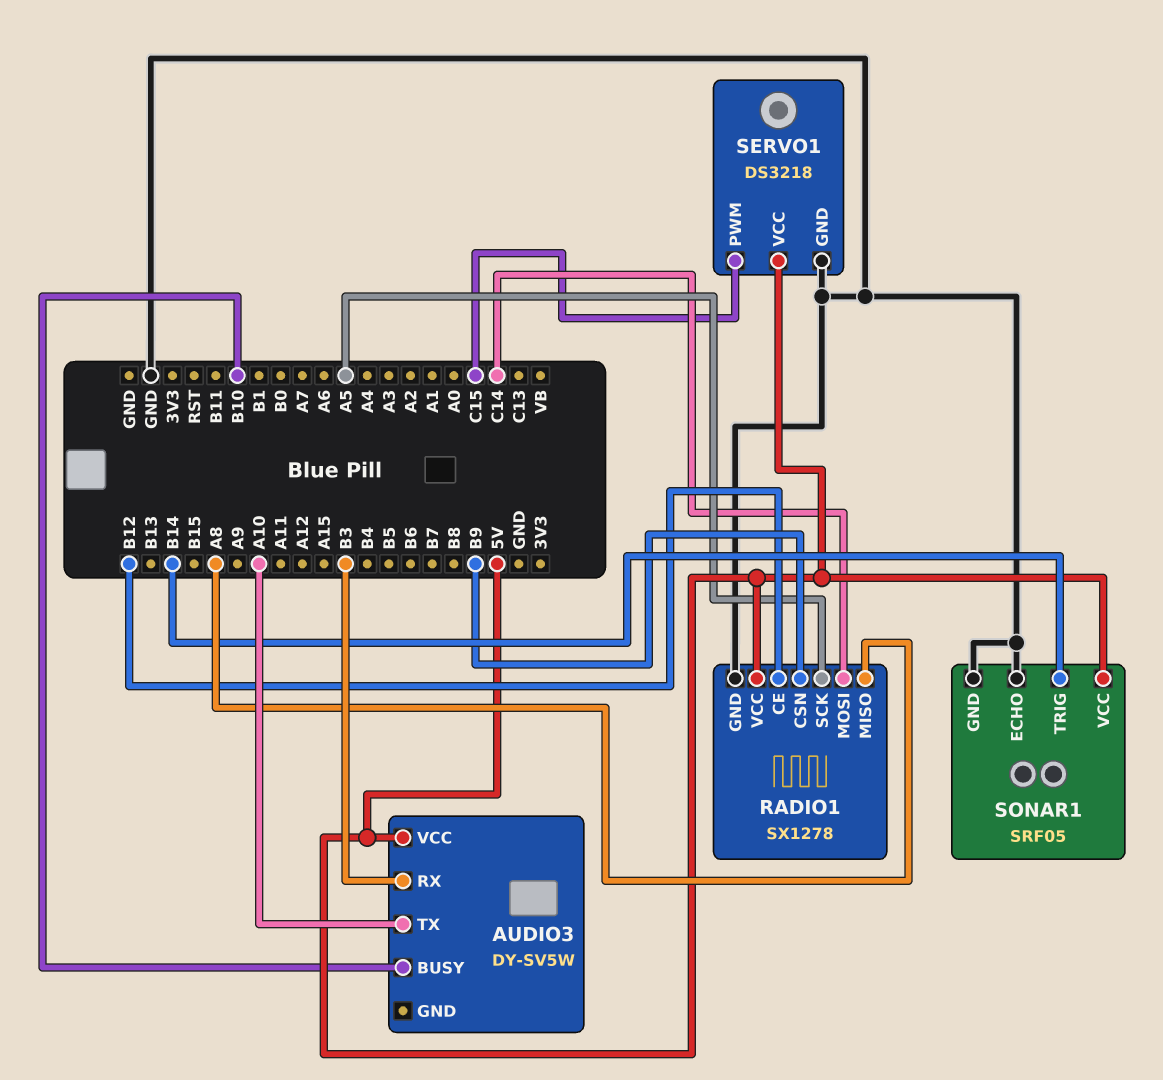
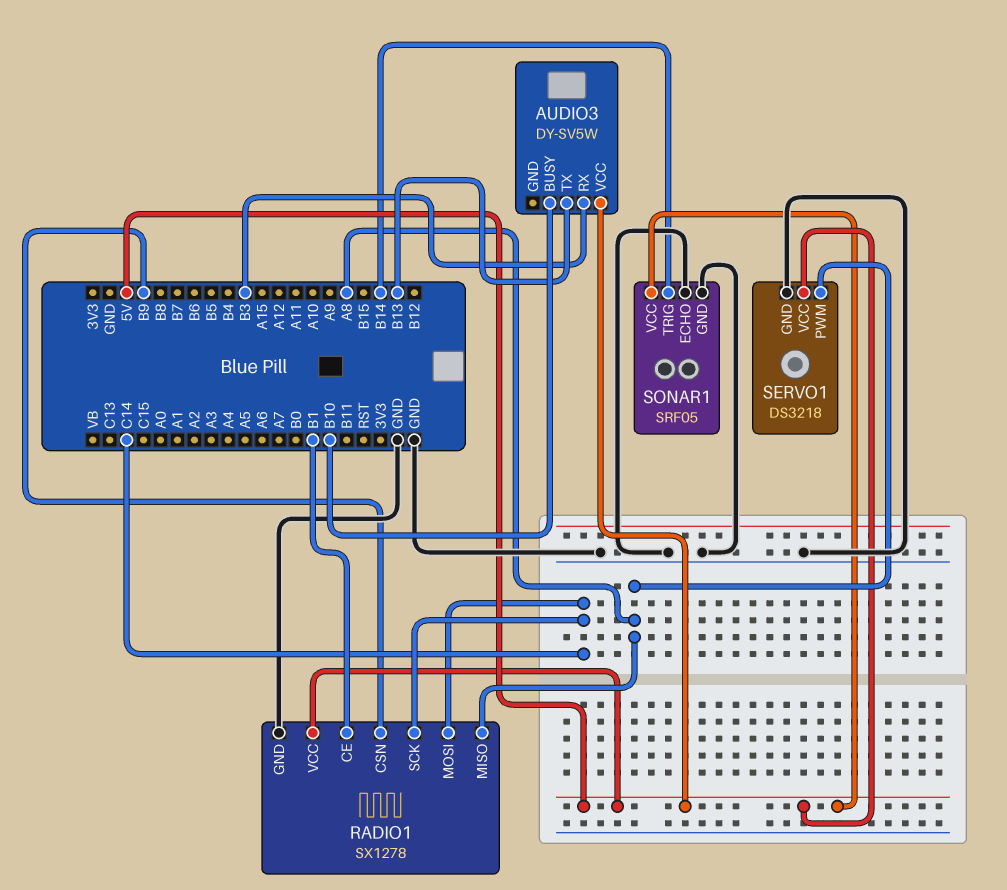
AUDIO3 pin TX: A10 -> B13
RADIO1 pin CE: B12 -> B1
RADIO1 pin SCK: A5 -> C14
SERVO1 pin PWM: C15 -> A8

